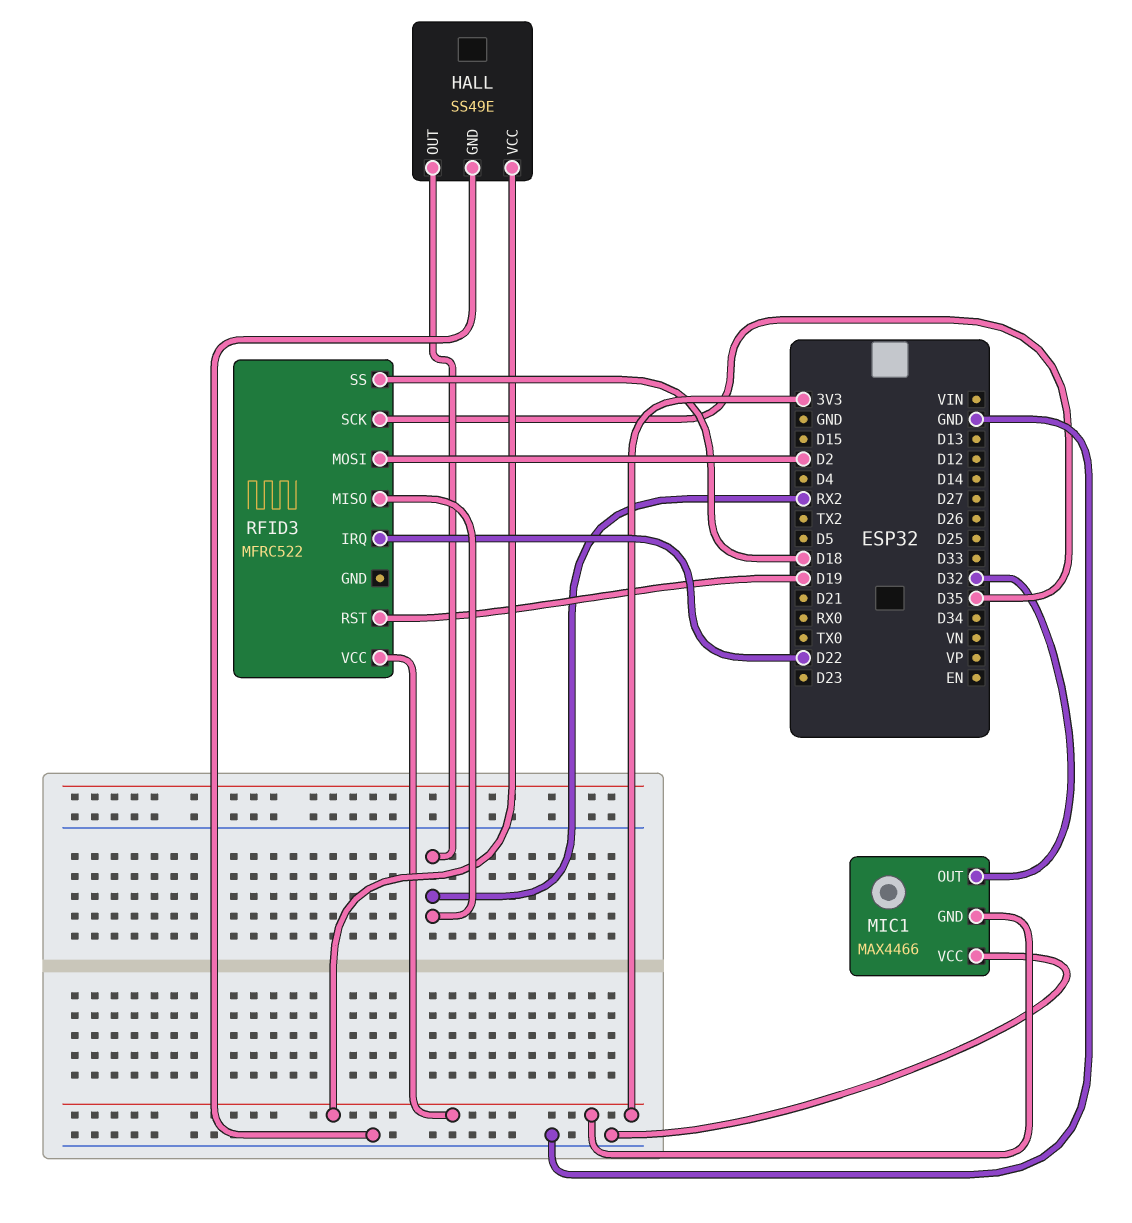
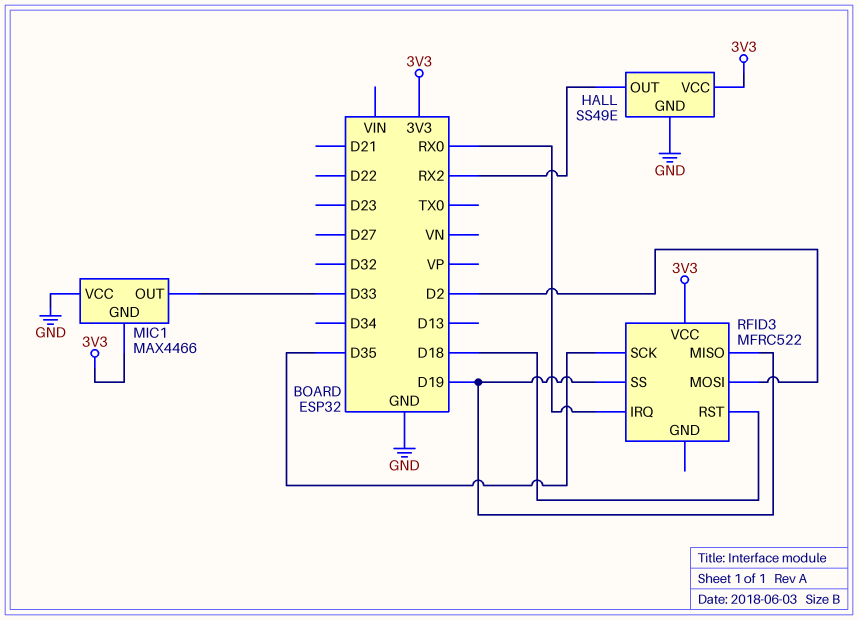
MIC1 pin OUT: D32 -> D33
RFID3 pin IRQ: D22 -> RX0
RFID3 pin MISO: RX2 -> D19
RFID3 pin RST: D19 -> D18
RFID3 pin SS: D18 -> D19

